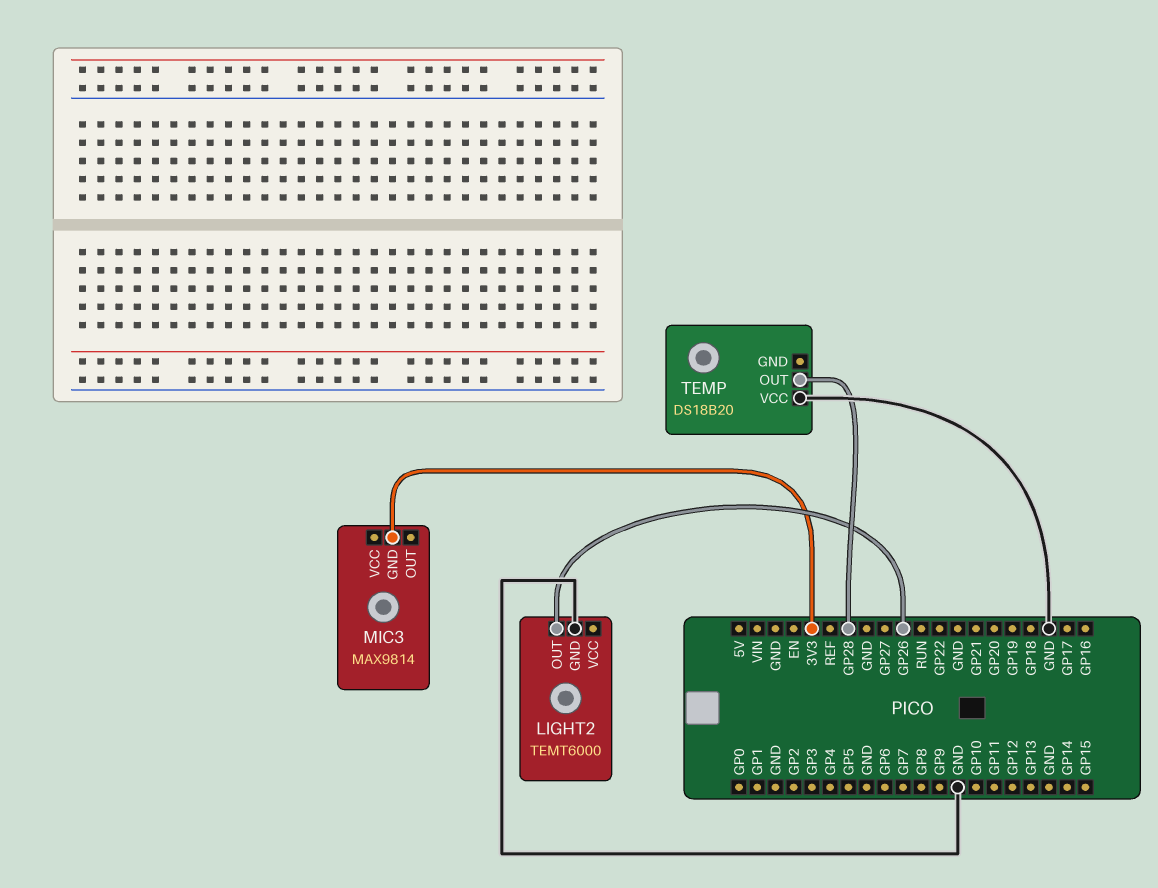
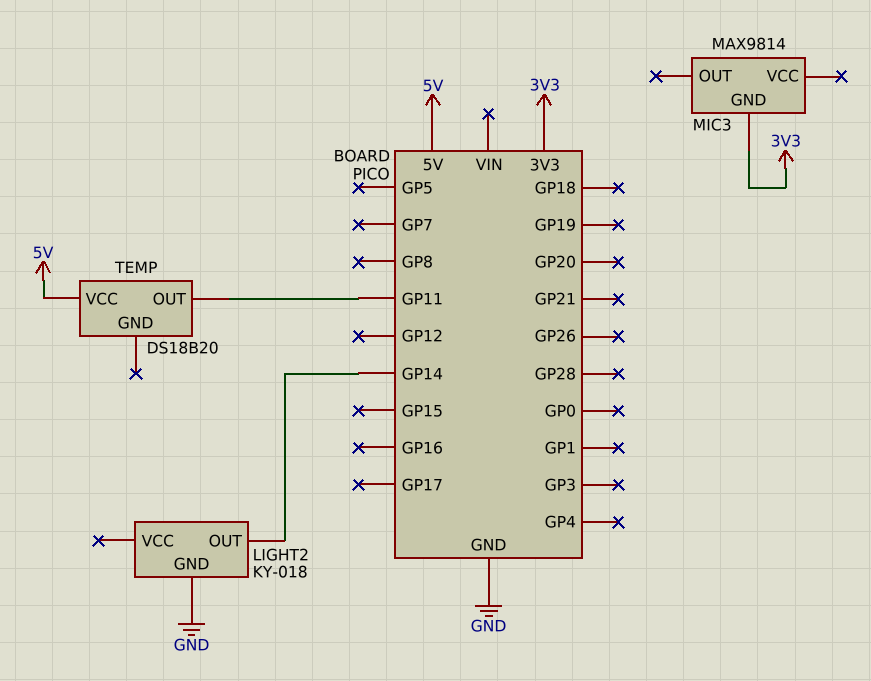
LIGHT2: TEMT6000 -> KY-018
LIGHT2 pin OUT: GP26 -> GP14
TEMP pin OUT: GP28 -> GP11
TEMP pin VCC: GND -> 5V

